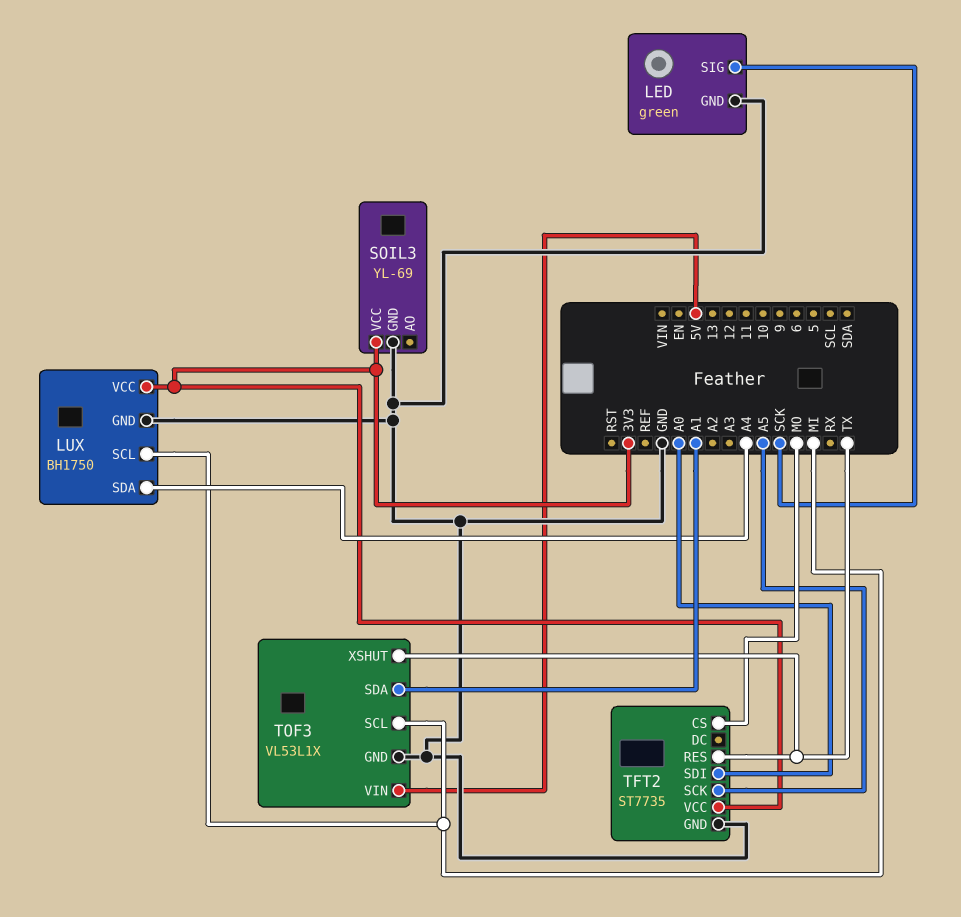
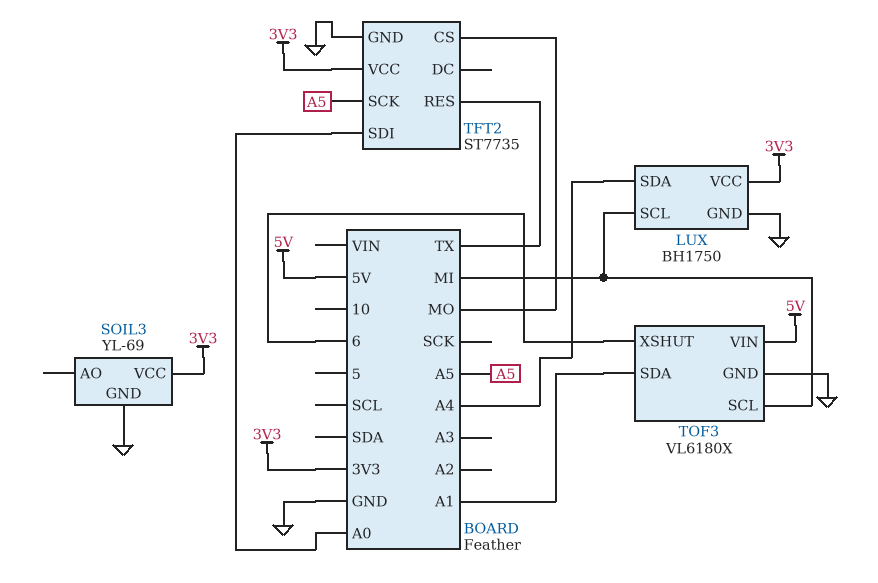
LED: green -> none
LED pin GND: GND -> none
LED pin SIG: SCK -> none
TOF3: VL53L1X -> VL6180X
TOF3 pin XSHUT: TX -> 6

